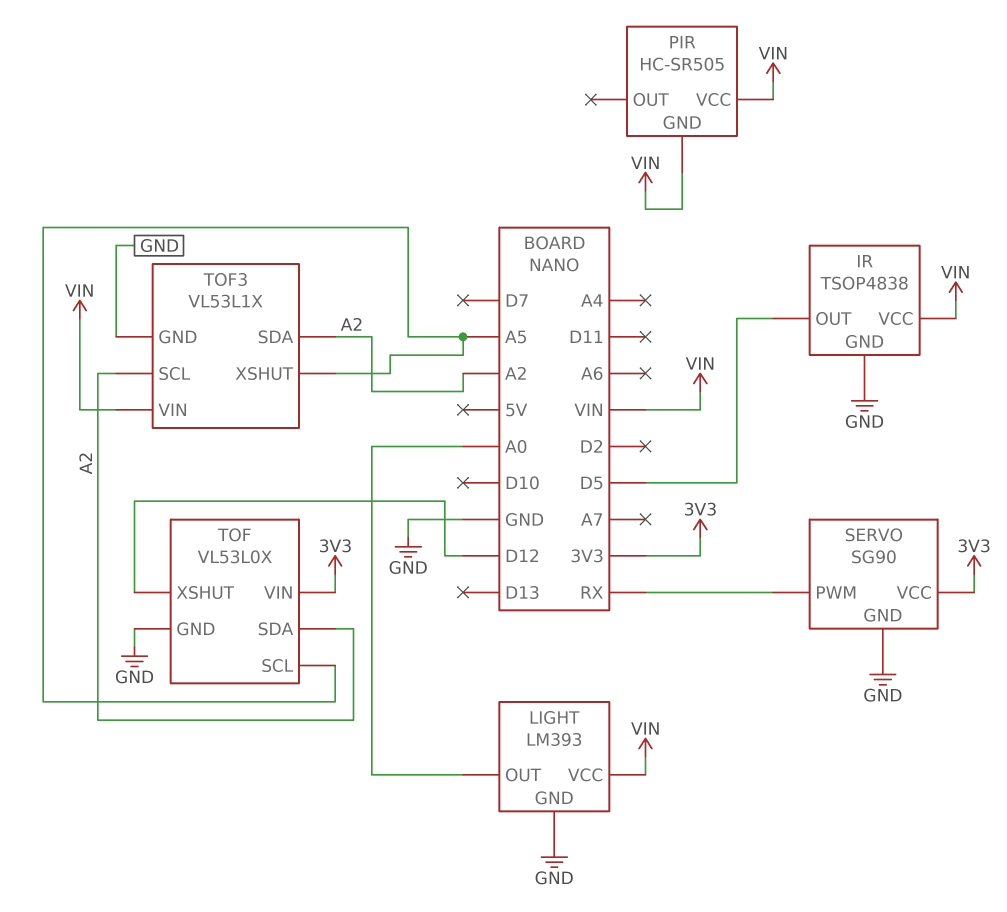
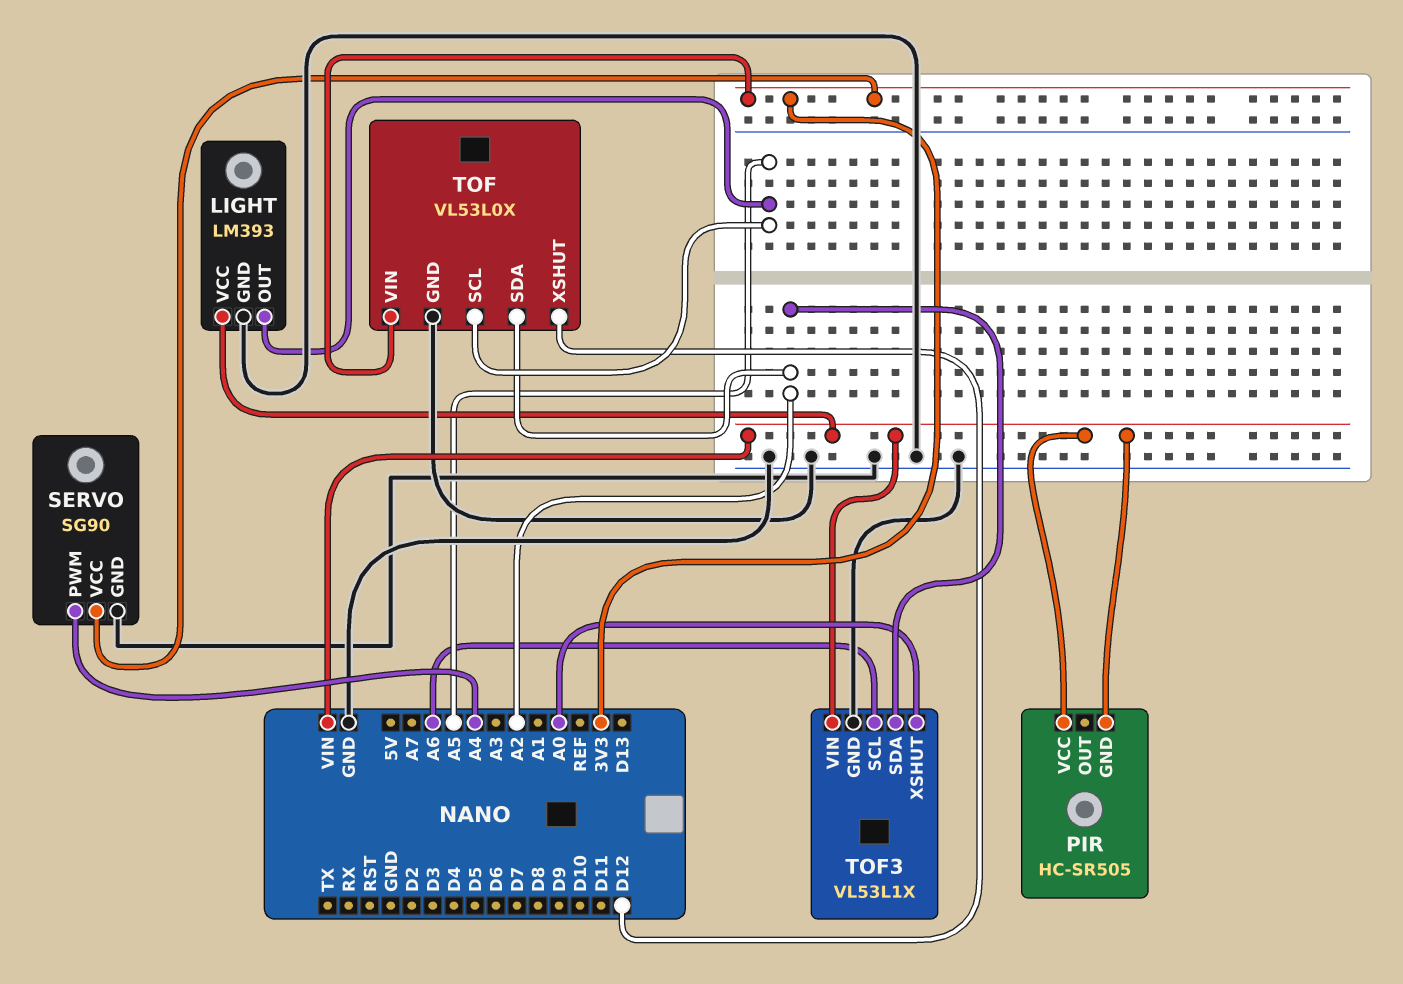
IR: TSOP4838 -> none
IR pin GND: GND -> none
IR pin OUT: D5 -> none
IR pin VCC: VIN -> none
LIGHT pin OUT: A0 -> A5
SERVO pin PWM: RX -> A4
TOF3 pin SCL: A2 -> A6
TOF3 pin XSHUT: A5 -> A0

